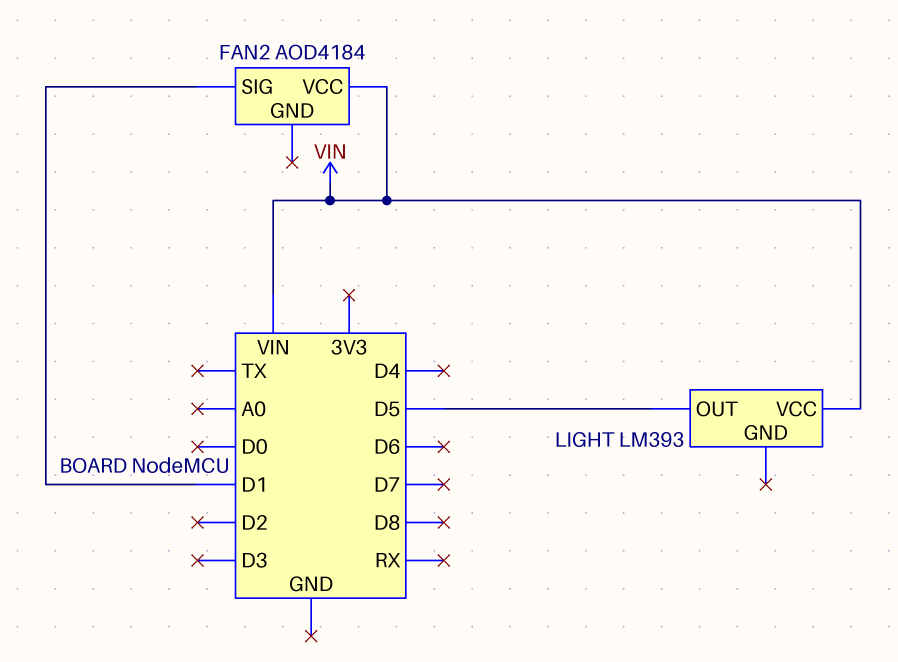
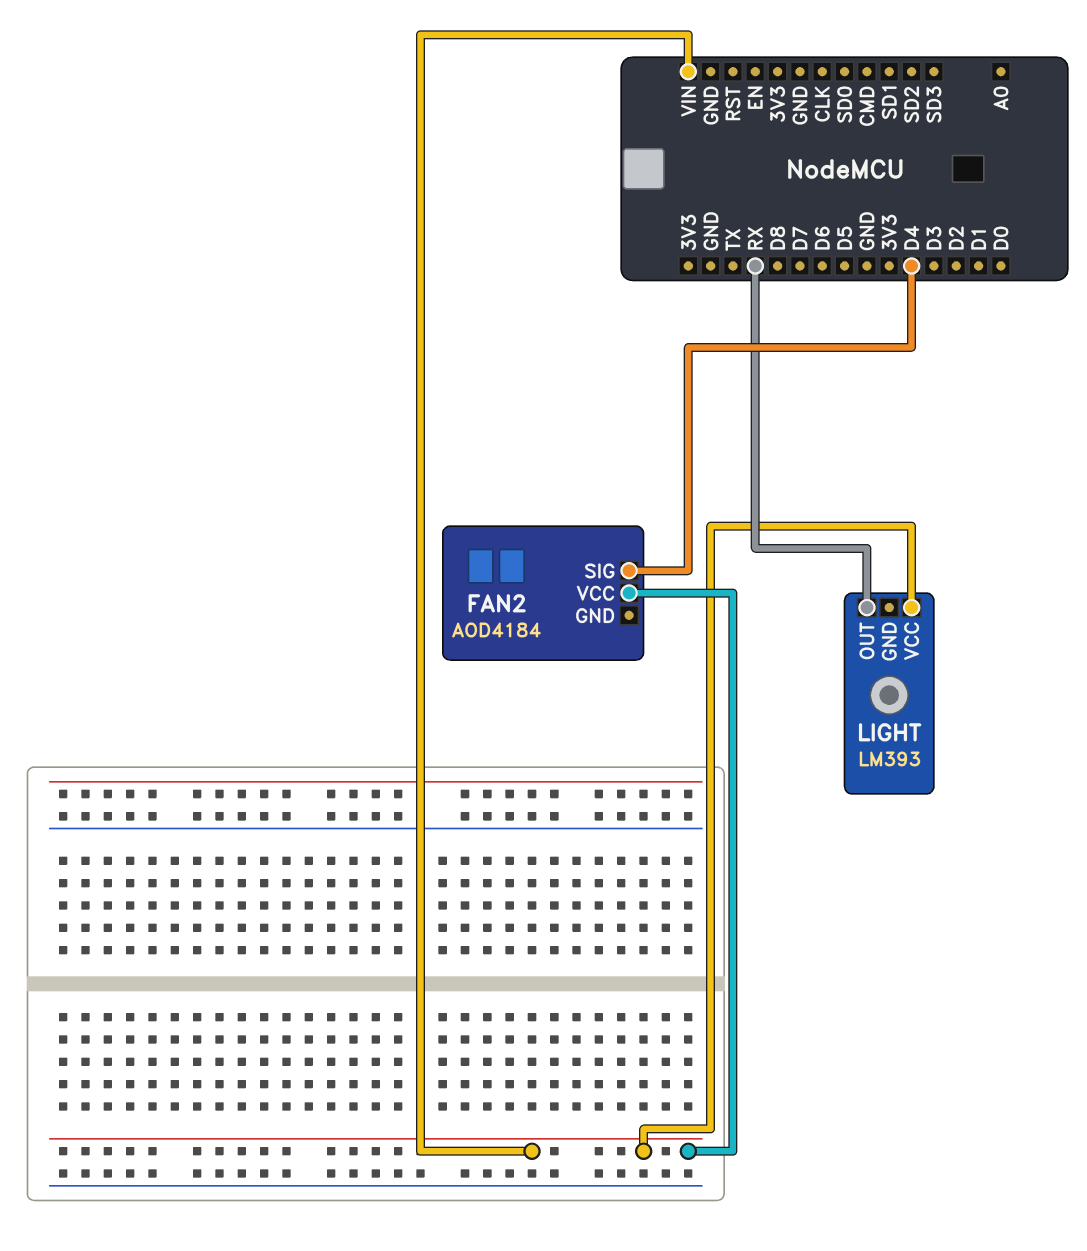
FAN2 pin SIG: D1 -> D4
LIGHT pin OUT: D5 -> RX

